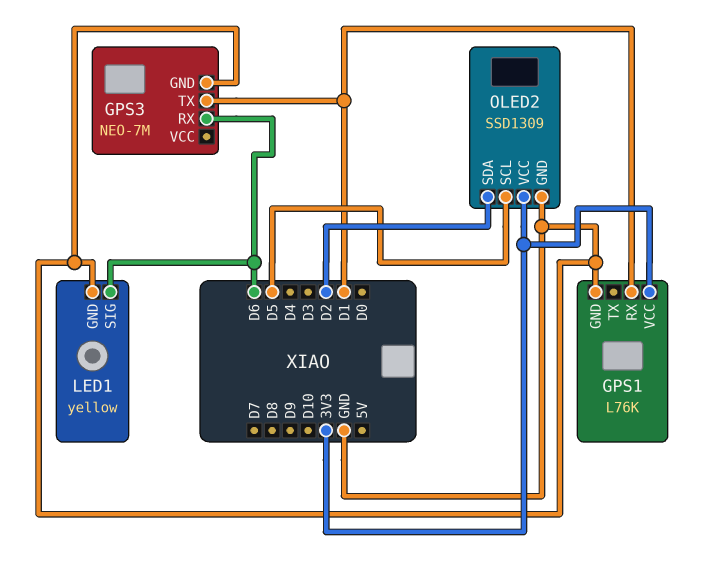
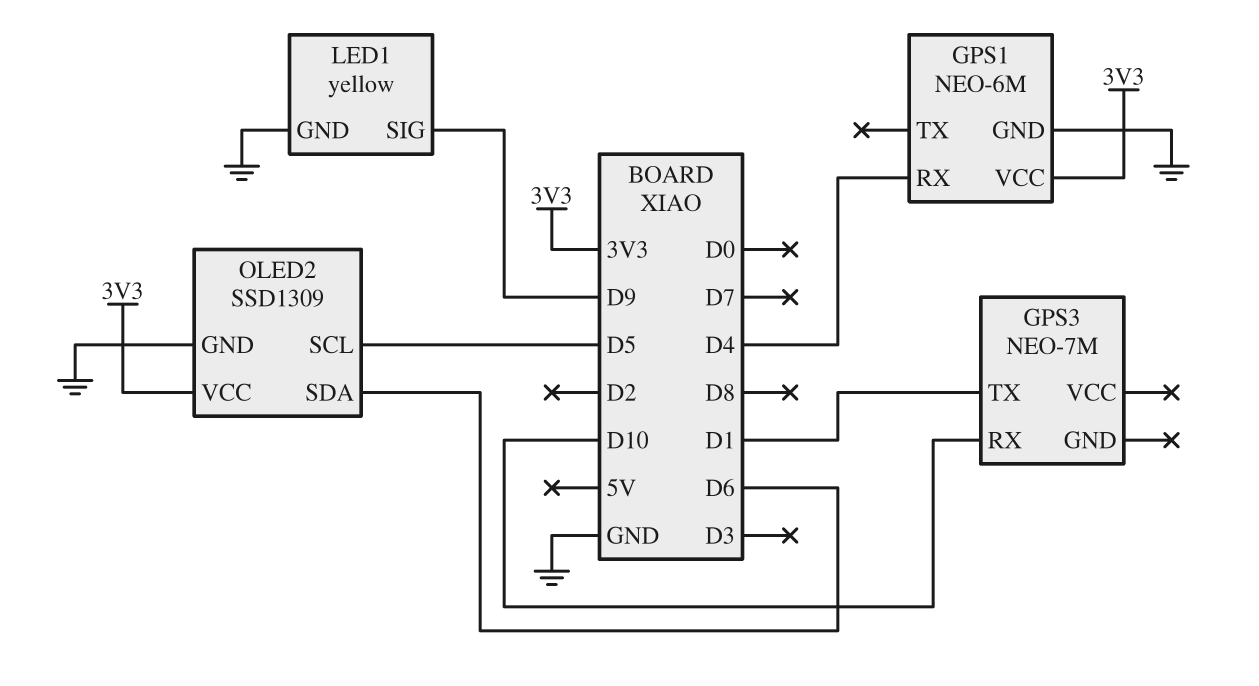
GPS1: L76K -> NEO-6M
GPS1 pin RX: D1 -> D4
GPS3 pin GND: GND -> none
GPS3 pin RX: D6 -> D10
LED1 pin SIG: D6 -> D9
OLED2 pin SDA: D2 -> D6

